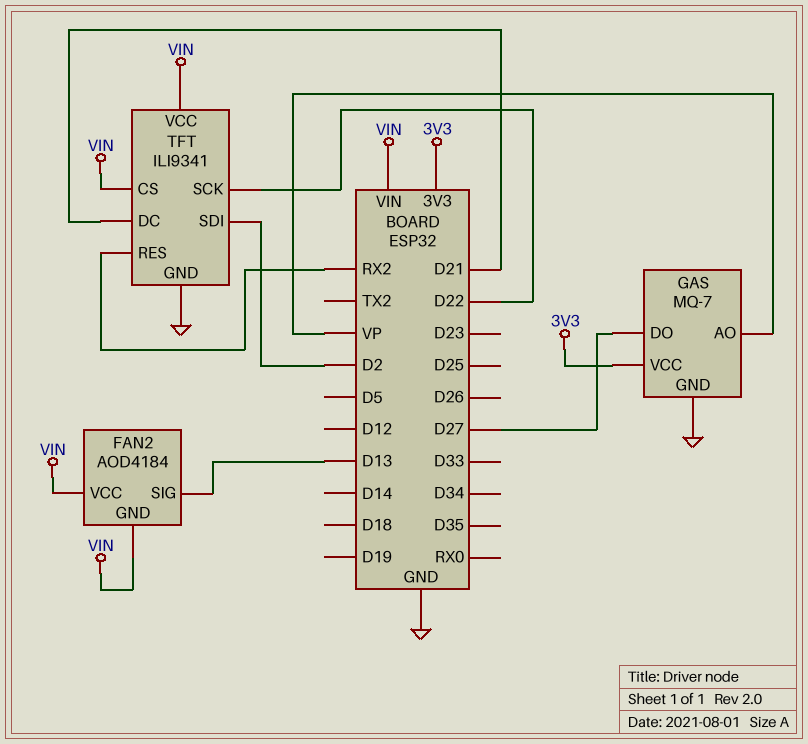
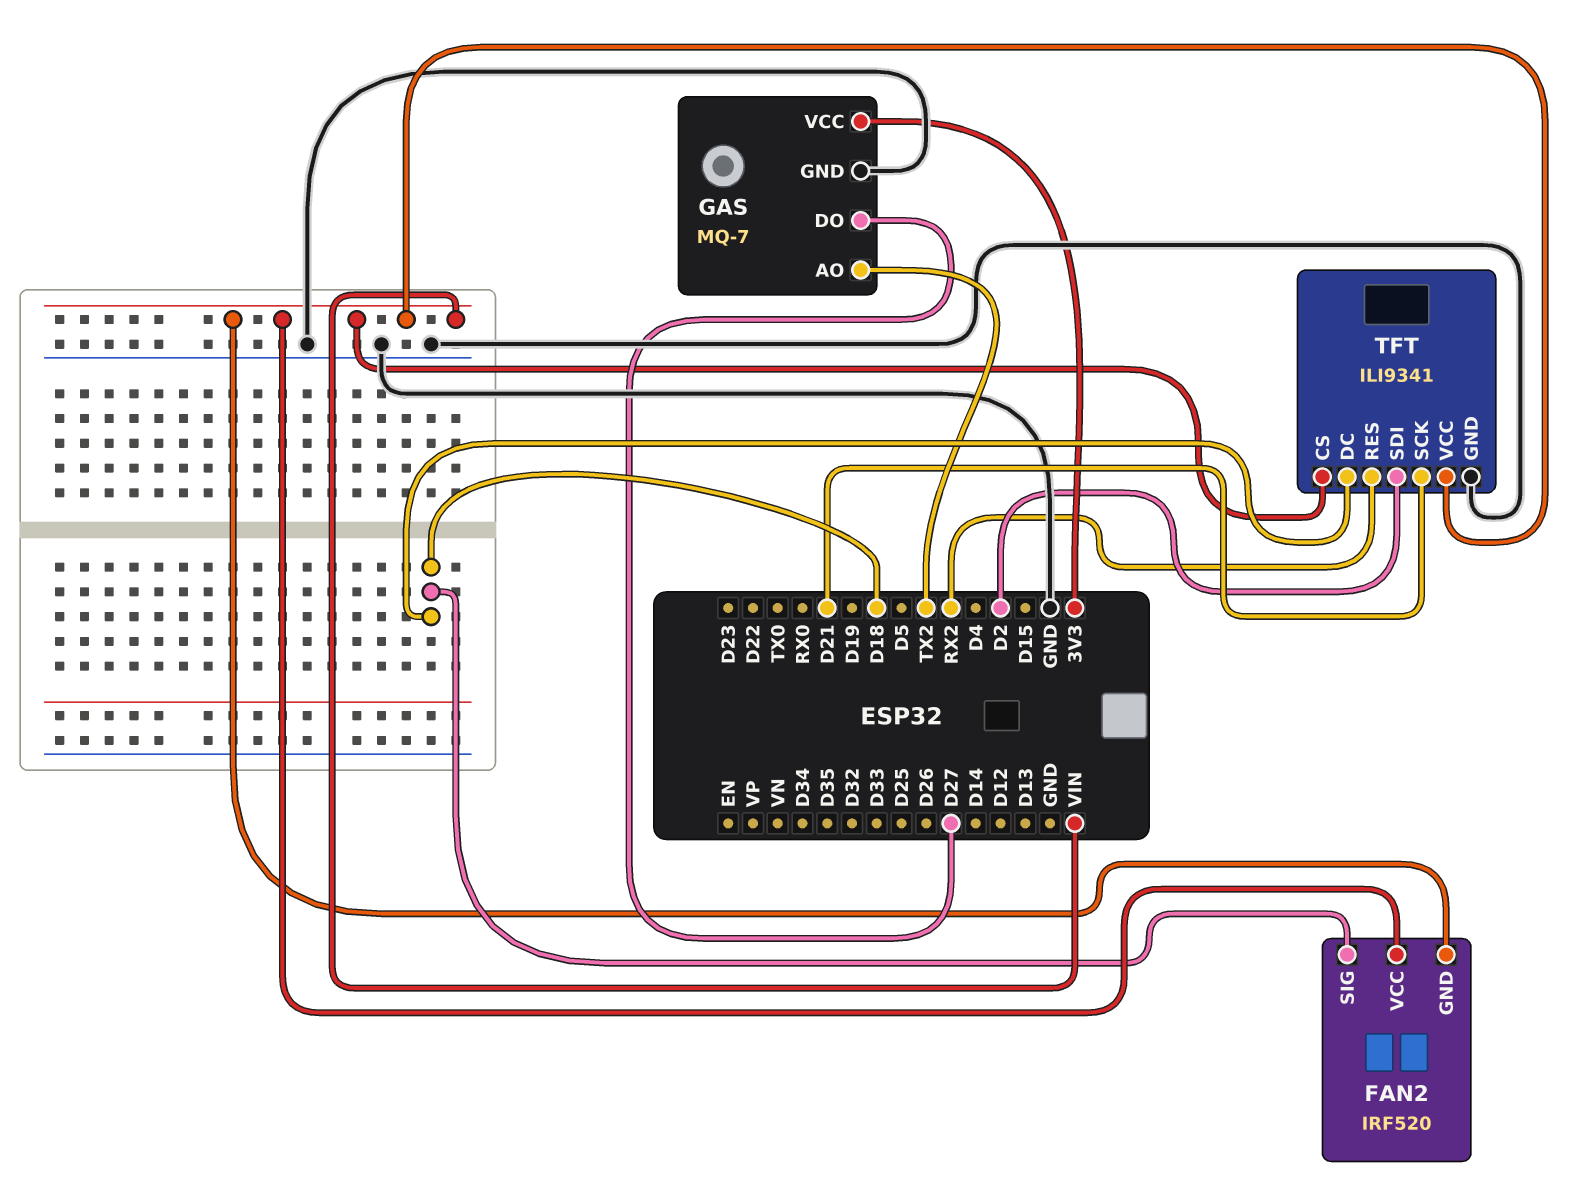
FAN2: AOD4184 -> IRF520
FAN2 pin SIG: D13 -> D18
GAS pin AO: VP -> TX2
TFT pin DC: D21 -> D18
TFT pin SCK: D22 -> D21

